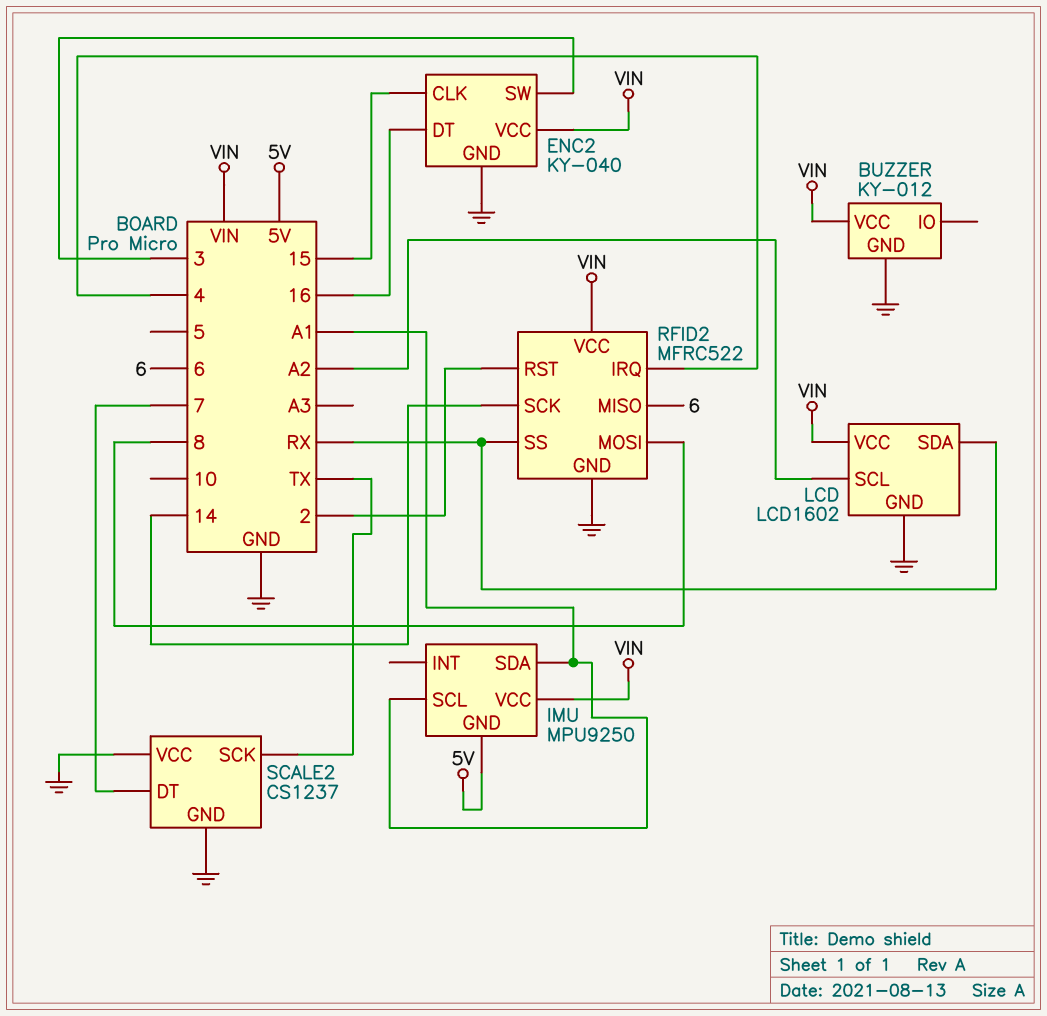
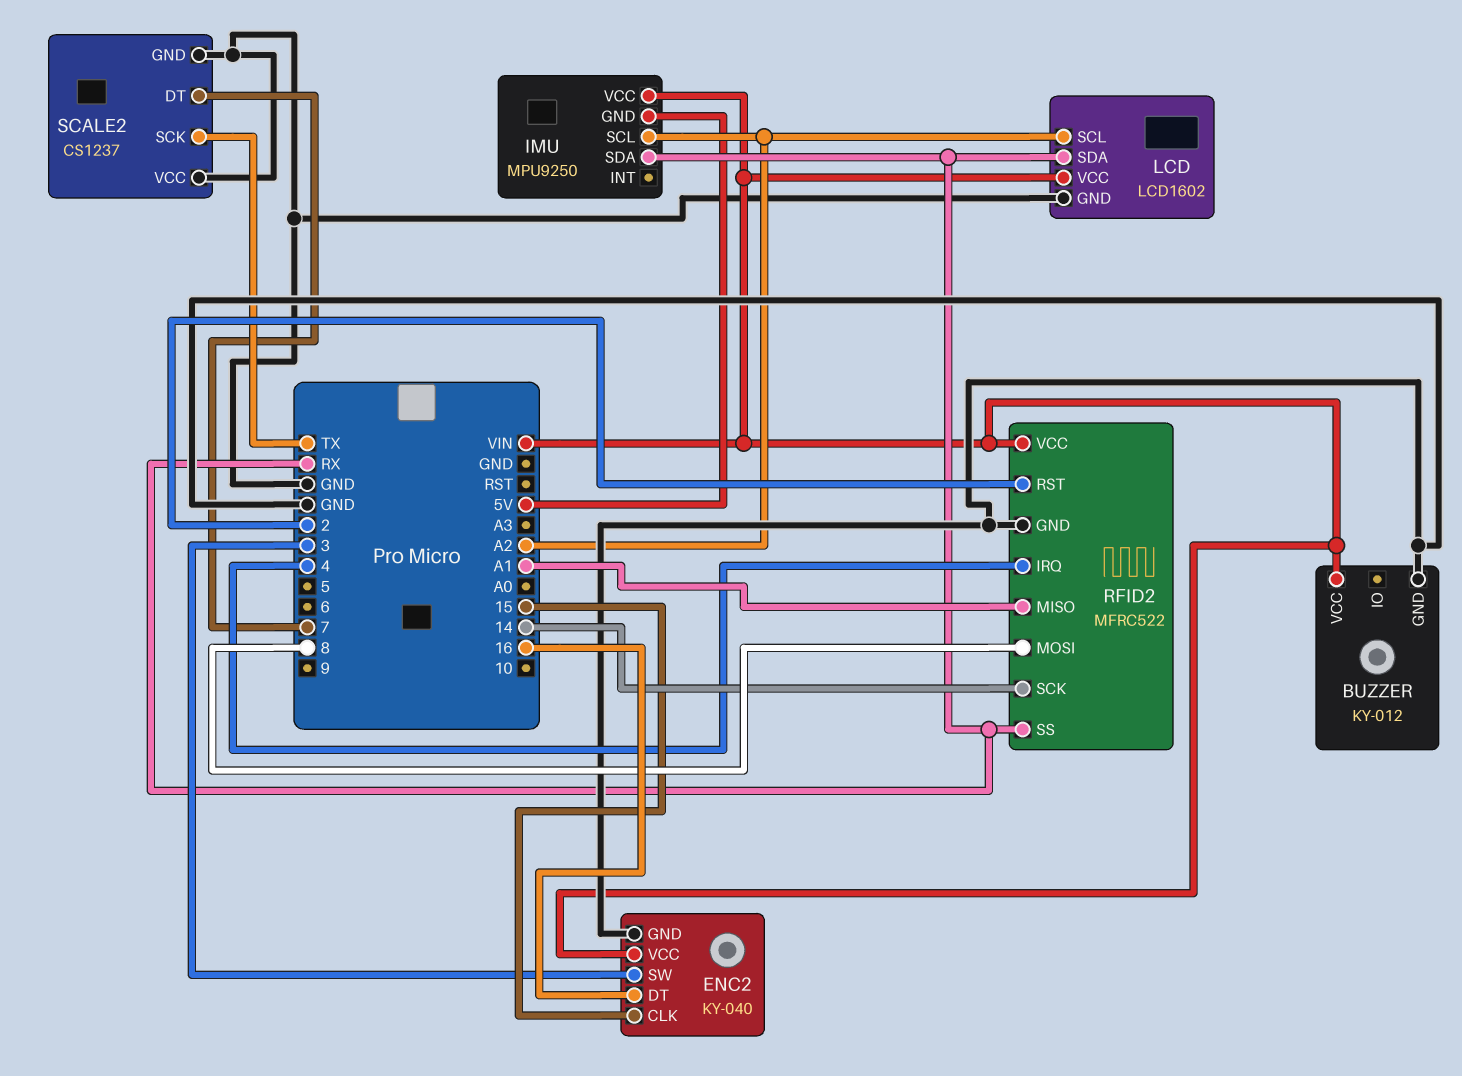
IMU pin SCL: A1 -> A2
IMU pin SDA: A1 -> RX
RFID2 pin MISO: 6 -> A1

